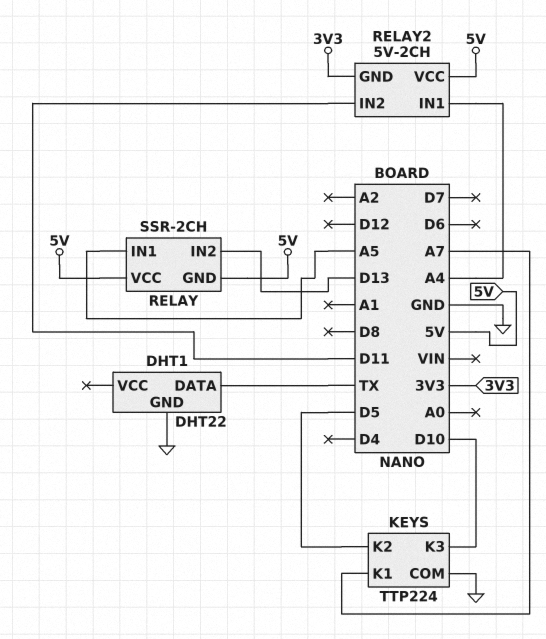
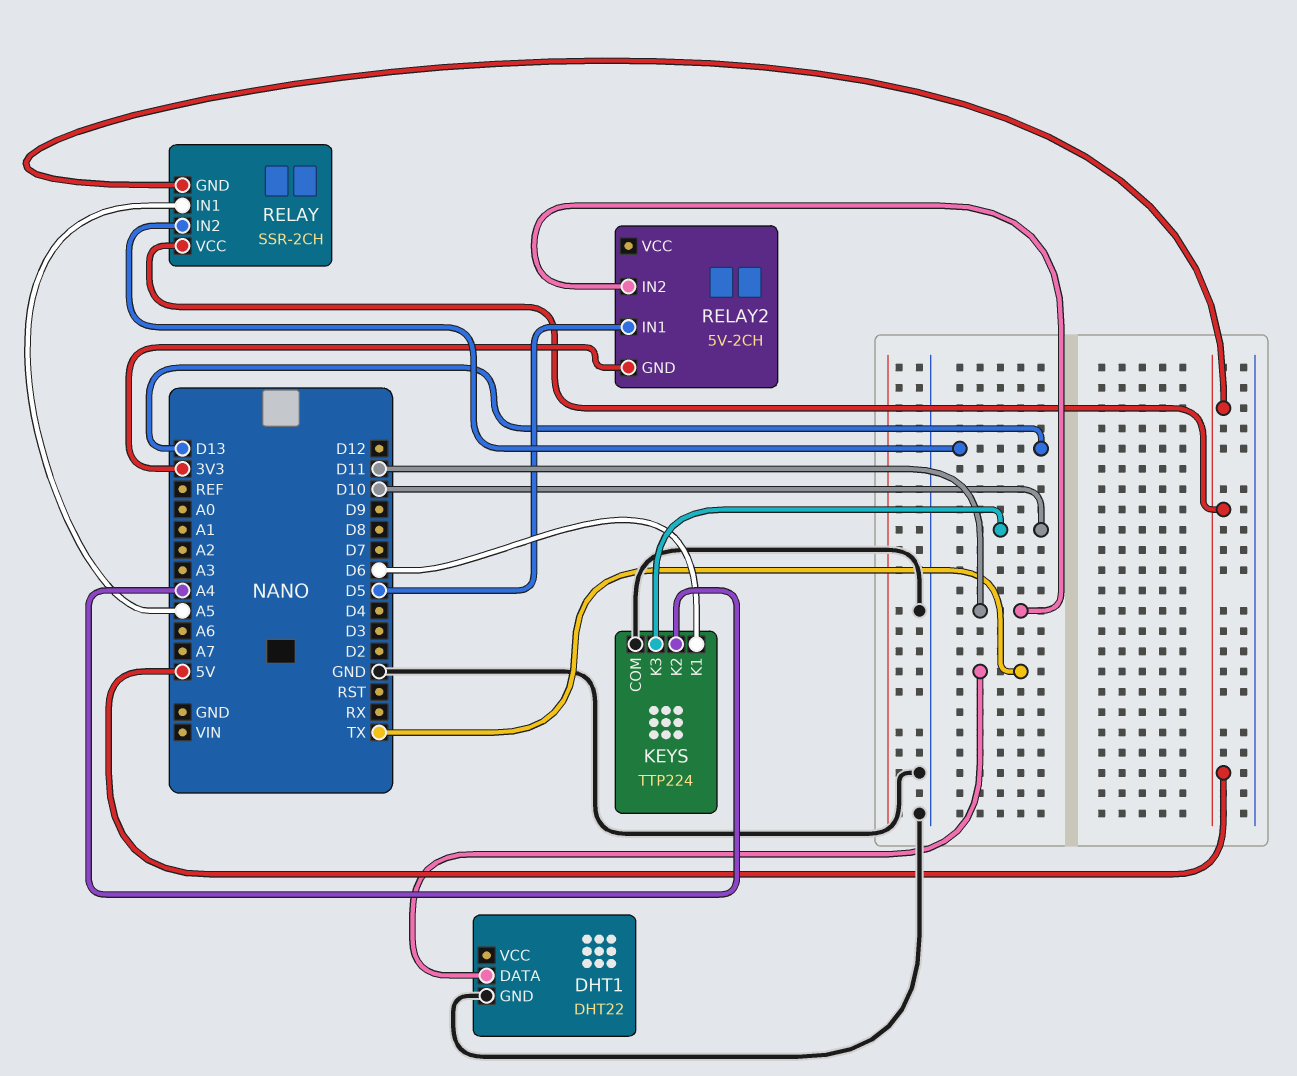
KEYS pin K1: A7 -> D6
KEYS pin K2: D5 -> A4
RELAY2 pin IN1: A4 -> D5
RELAY2 pin VCC: 5V -> none

